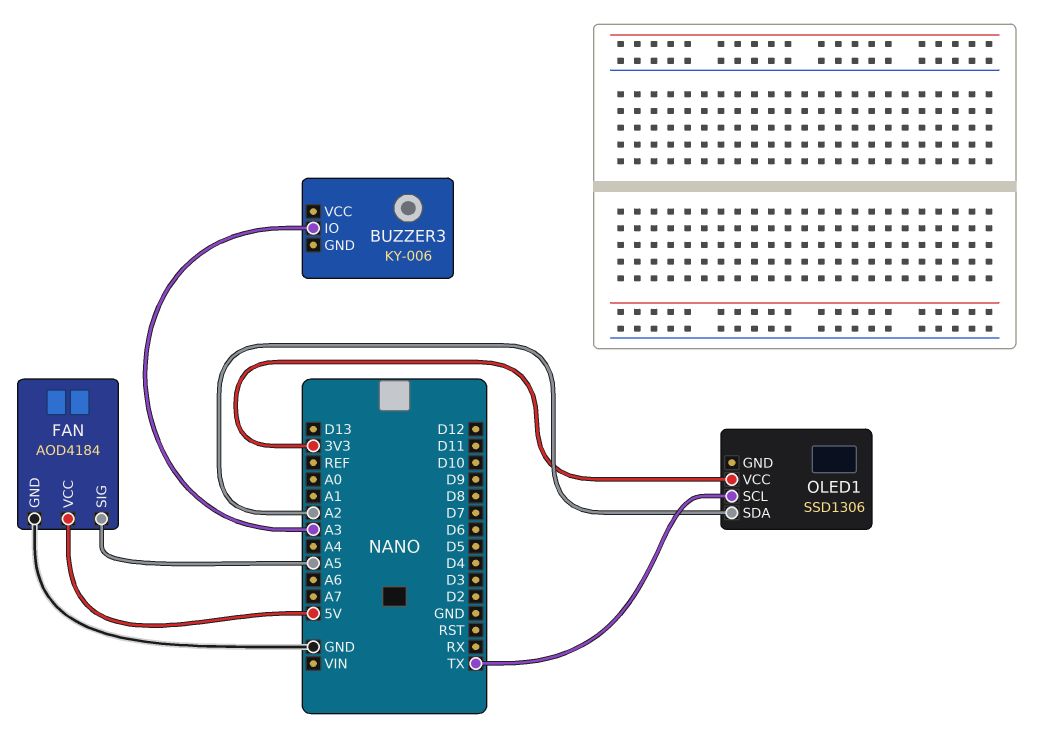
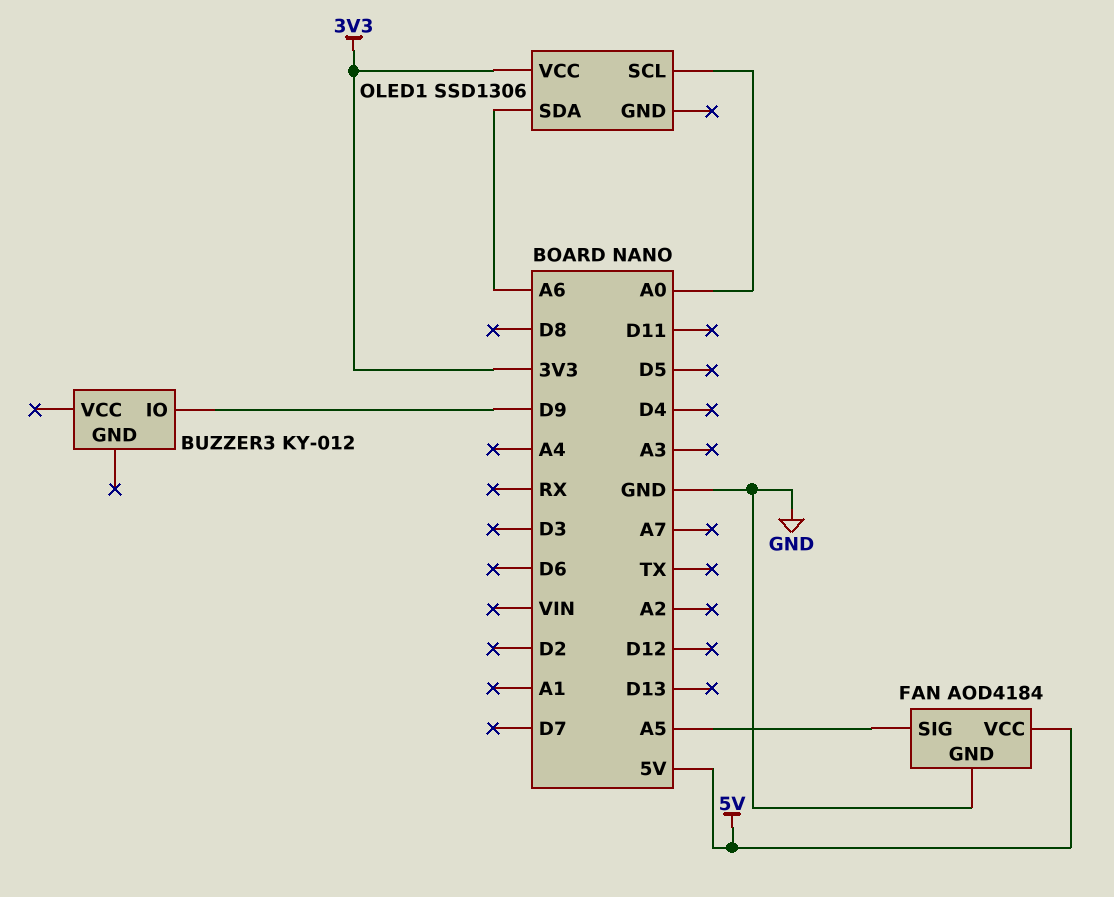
BUZZER3: KY-006 -> KY-012
BUZZER3 pin IO: A3 -> D9
OLED1 pin SCL: TX -> A0
OLED1 pin SDA: A2 -> A6

